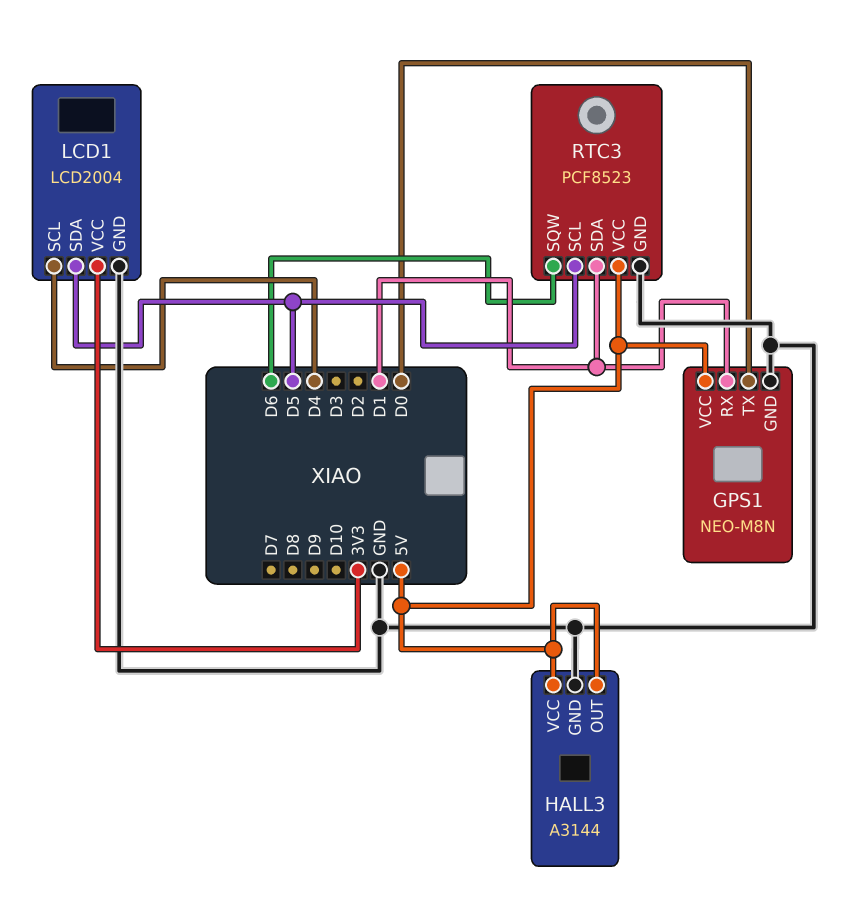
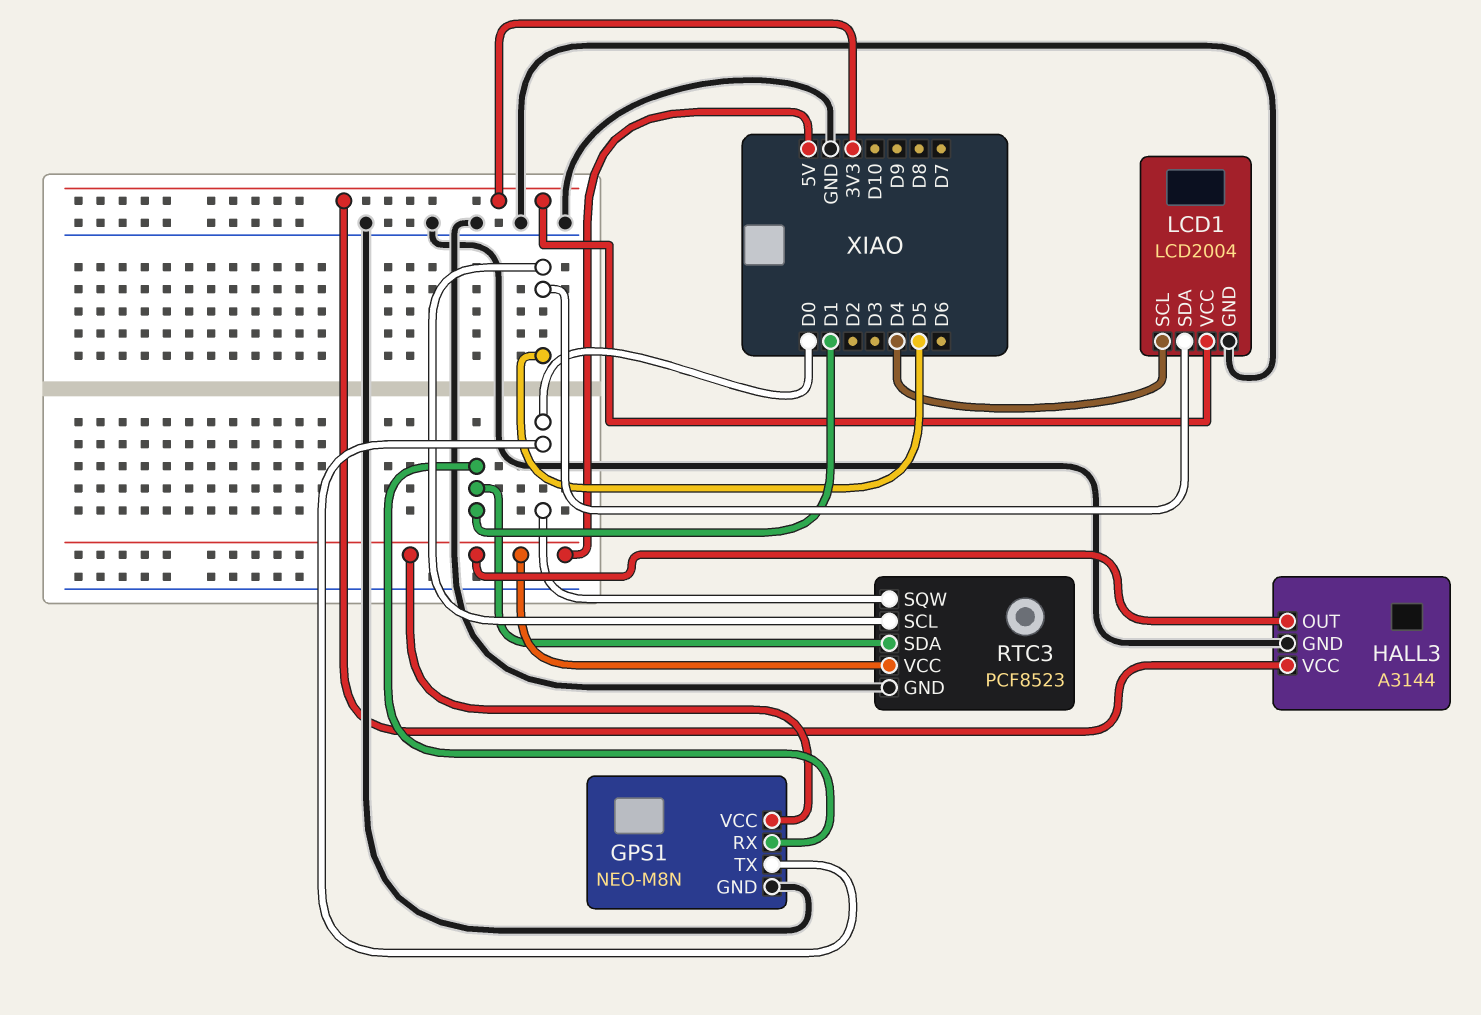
HALL3 pin VCC: 5V -> 3V3
RTC3 pin SQW: D6 -> D0

